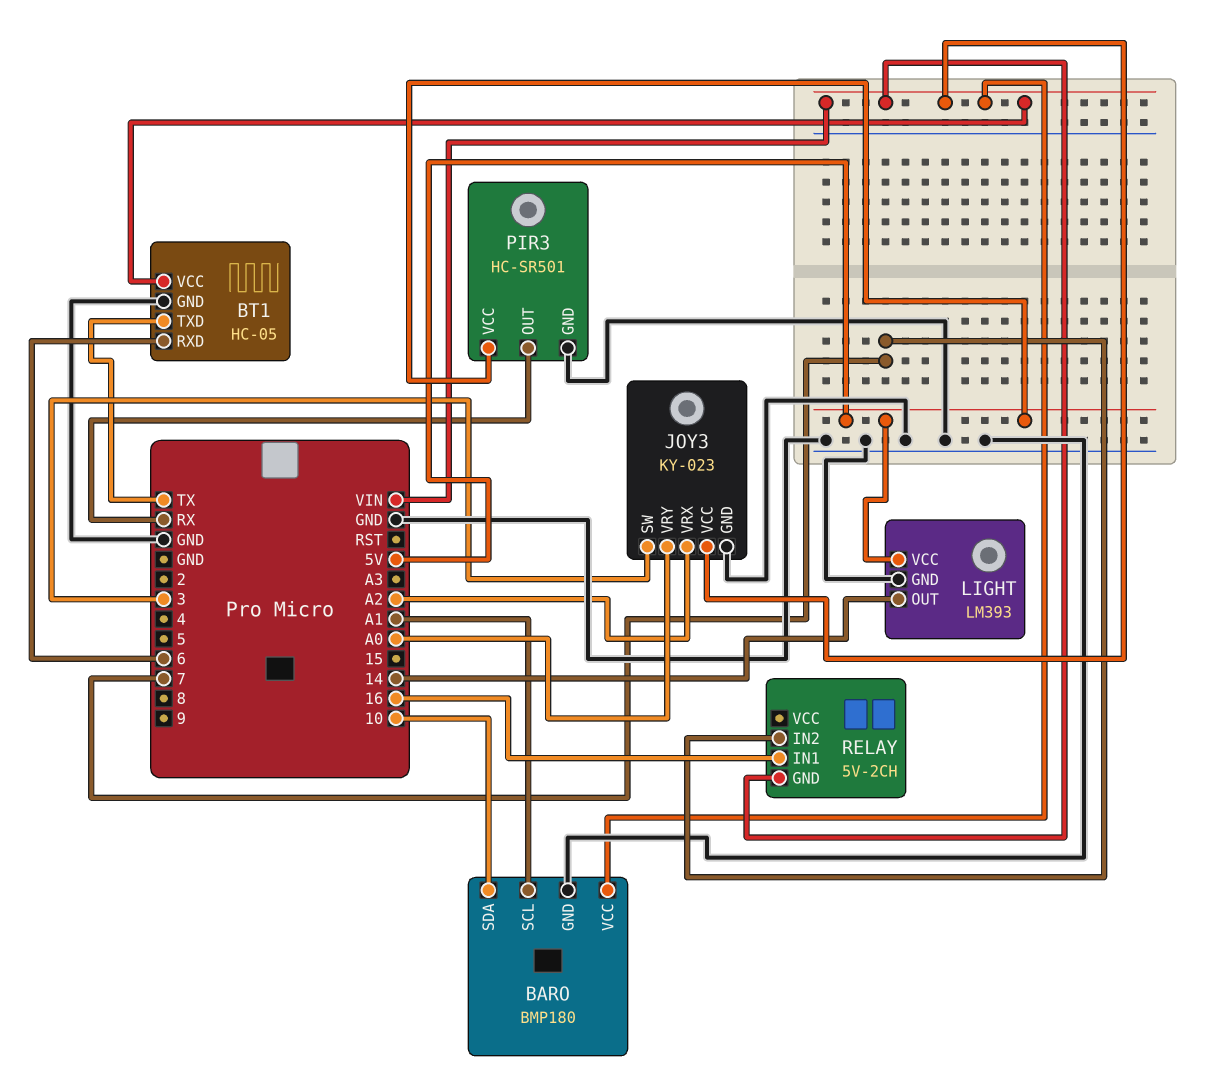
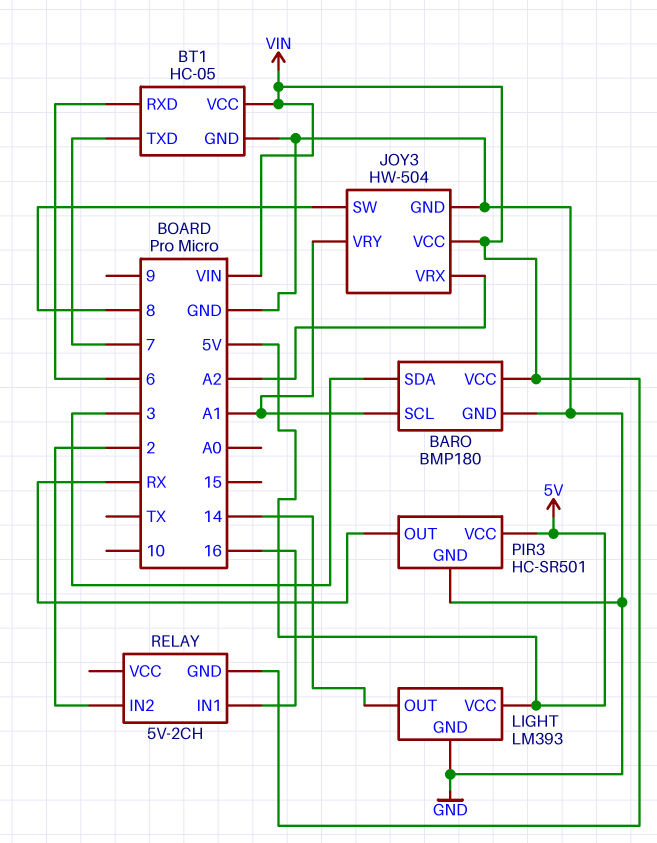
BARO pin SDA: 10 -> 3
BT1 pin TXD: TX -> 7
JOY3: KY-023 -> HW-504
JOY3 pin SW: 3 -> 8
JOY3 pin VRY: A0 -> A1
RELAY pin IN2: 7 -> 2

